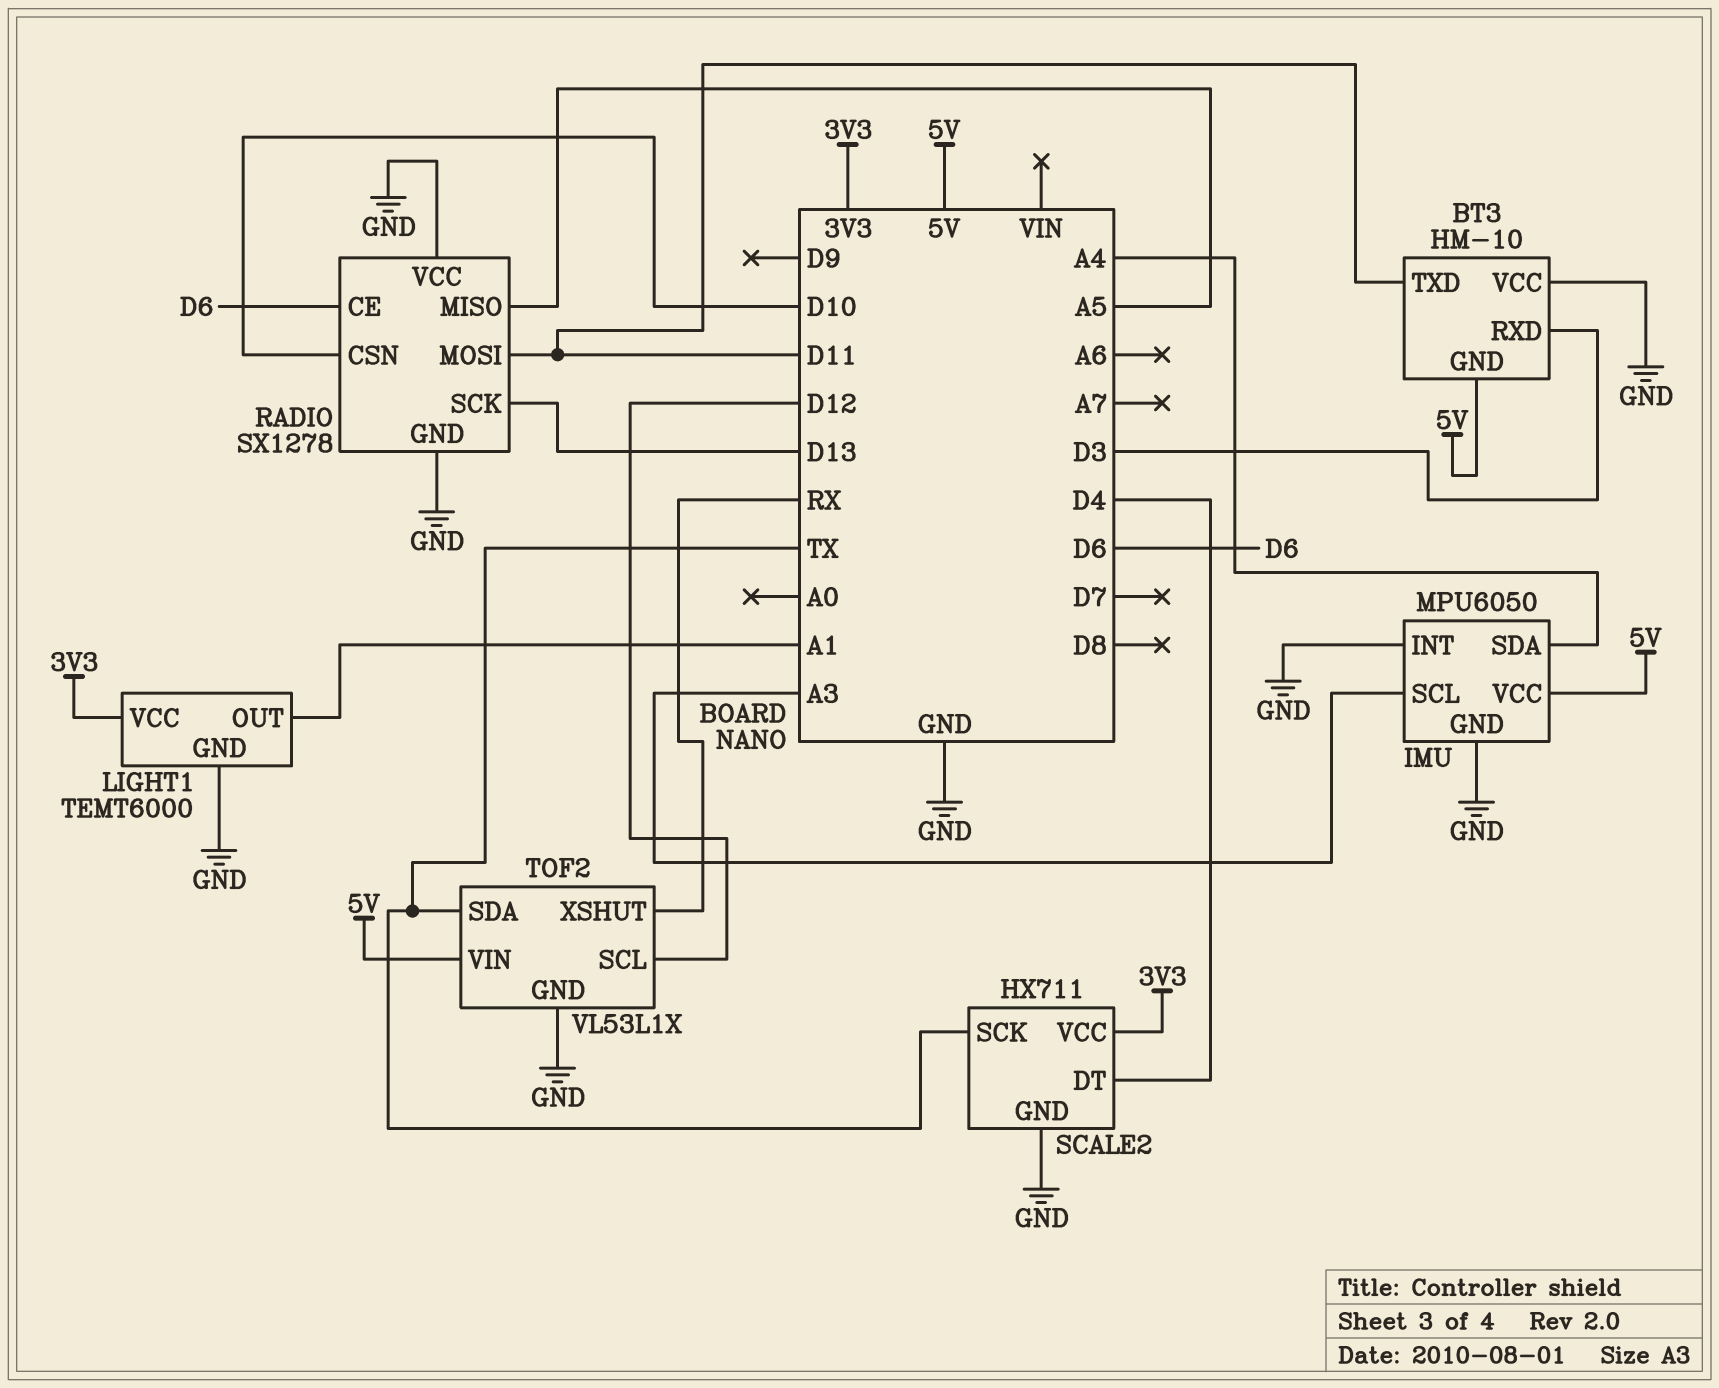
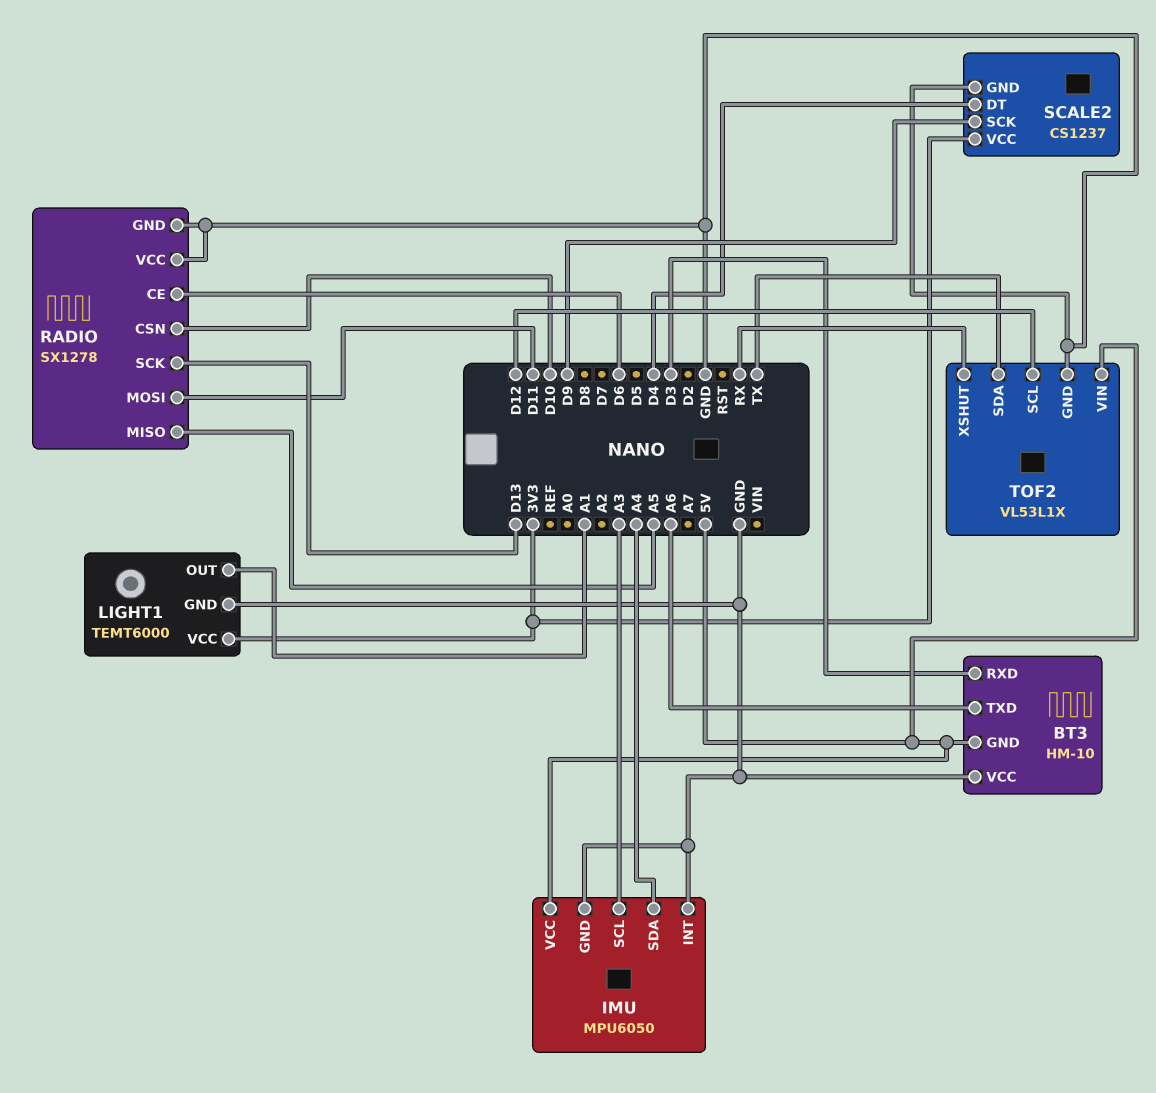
BT3 pin TXD: D11 -> A6
SCALE2: HX711 -> CS1237
SCALE2 pin SCK: TX -> D9

